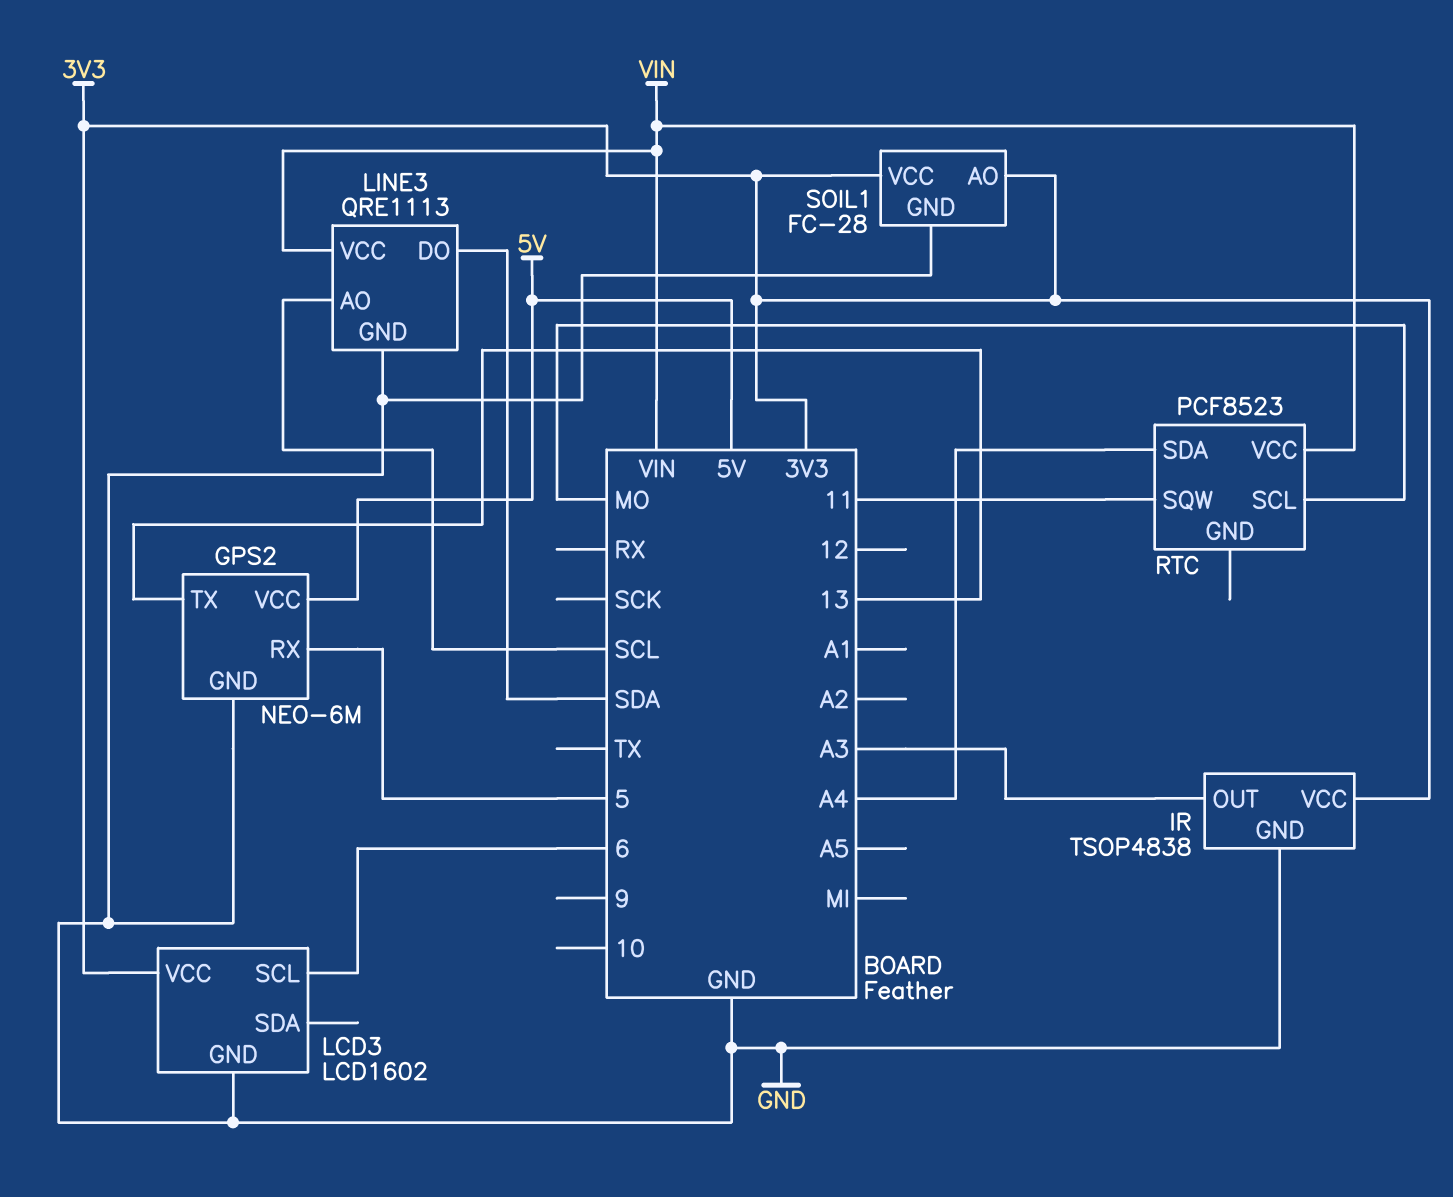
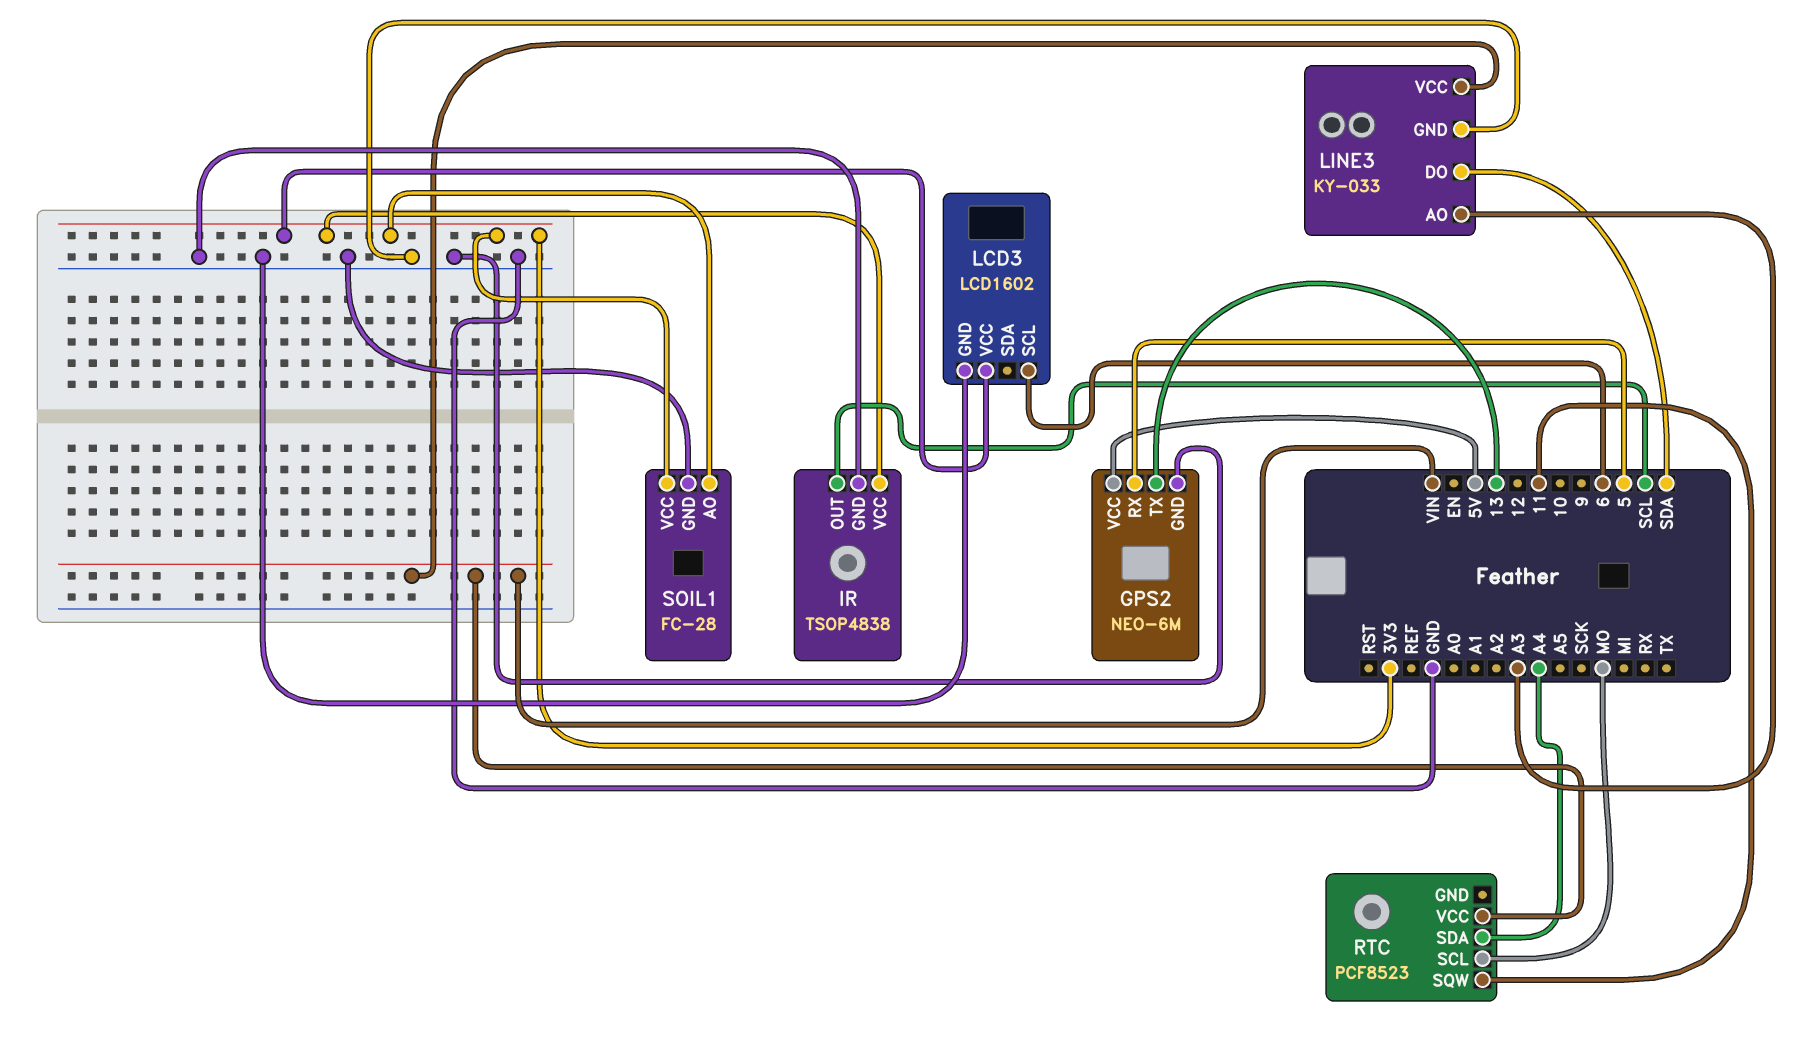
IR pin OUT: A3 -> SCL
LINE3: QRE1113 -> KY-033
LINE3 pin AO: SCL -> A3

